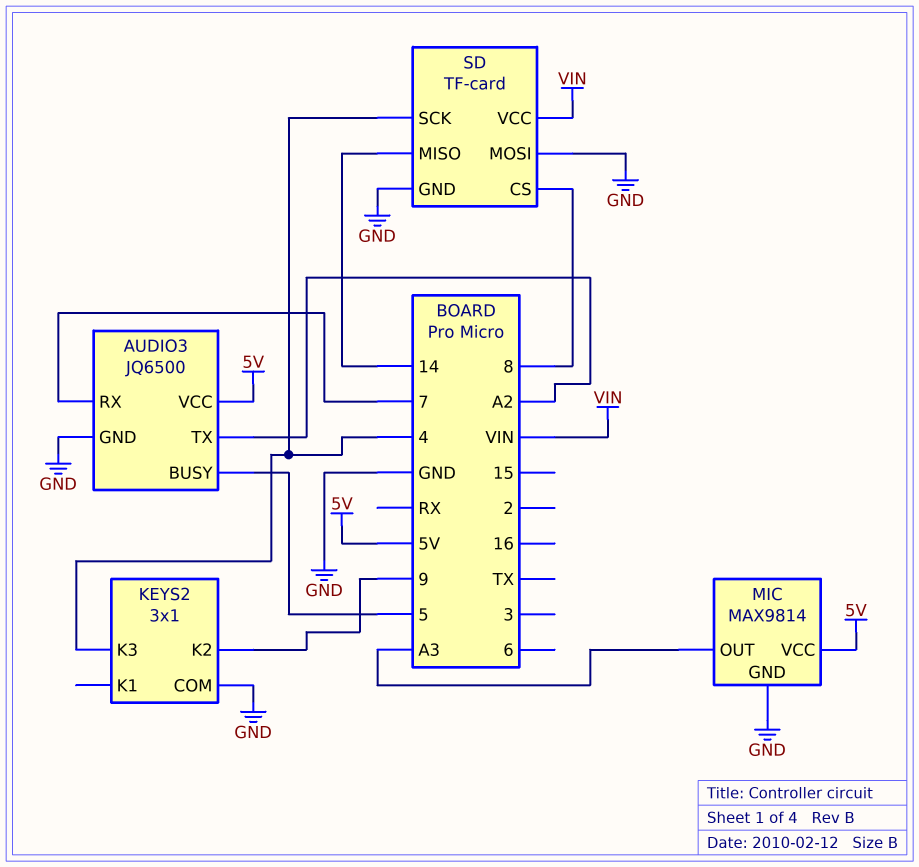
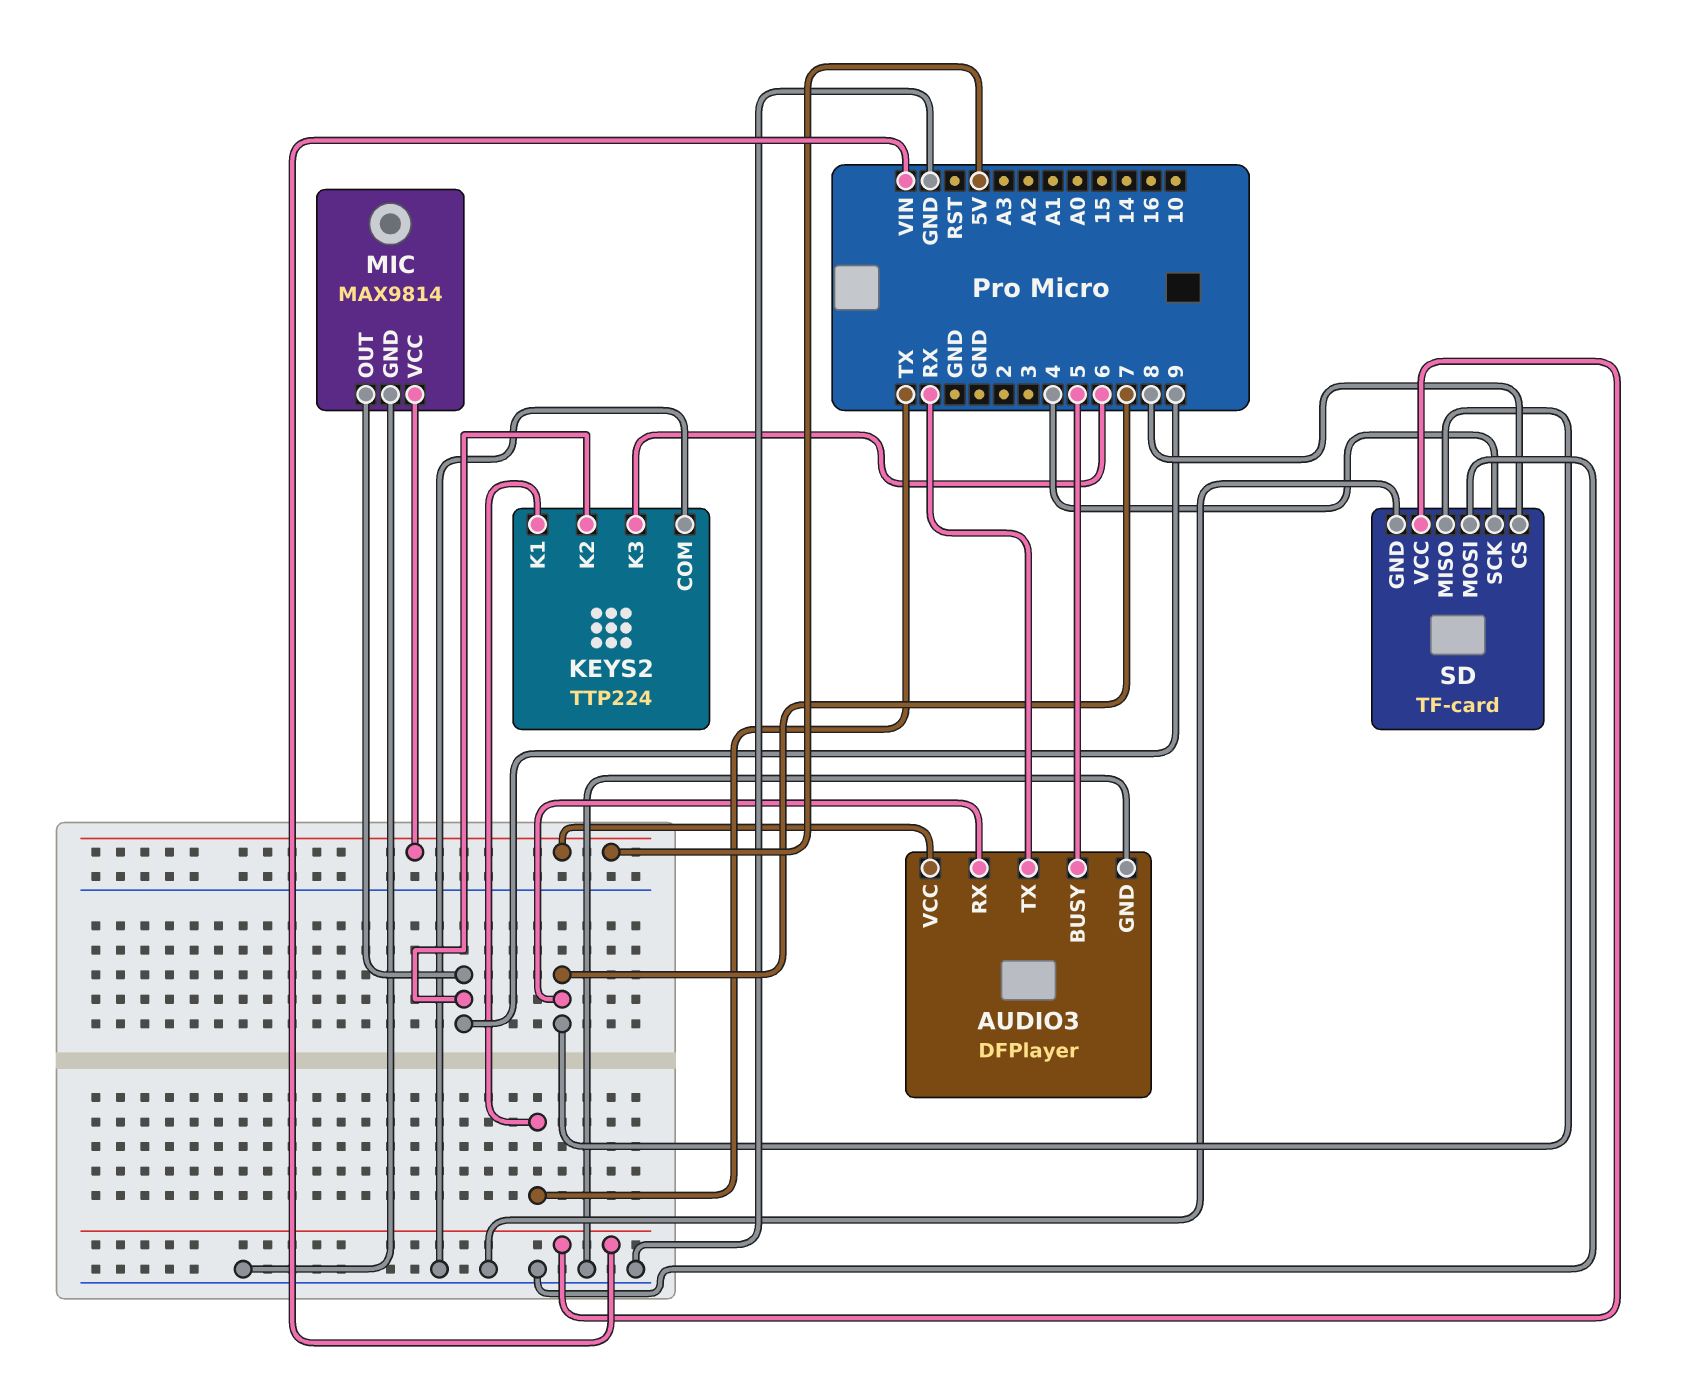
AUDIO3: JQ6500 -> DFPlayer
AUDIO3 pin TX: A2 -> RX
KEYS2: 3x1 -> TTP224
KEYS2 pin K1: none -> TX
KEYS2 pin K3: 4 -> 6
MIC pin OUT: A3 -> 9
SD pin MISO: 14 -> 7

